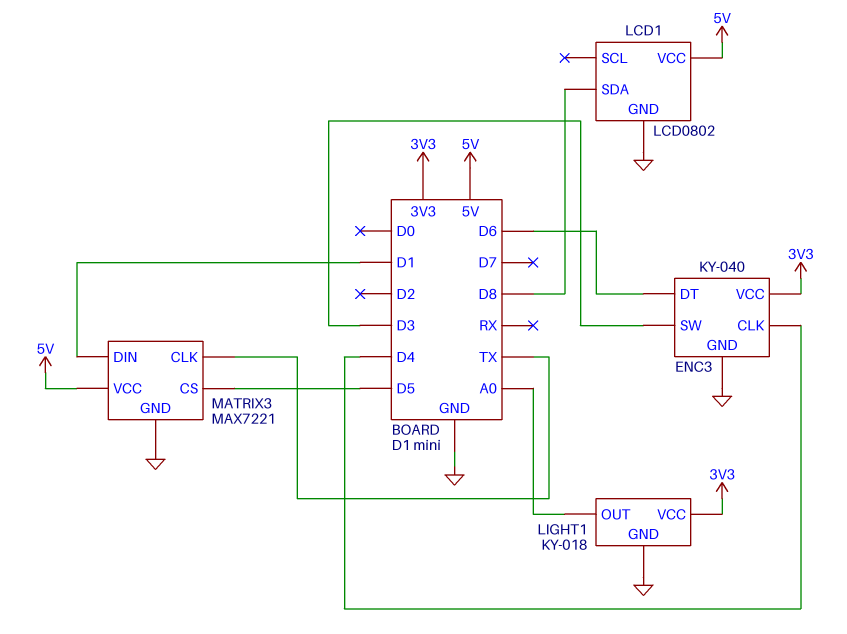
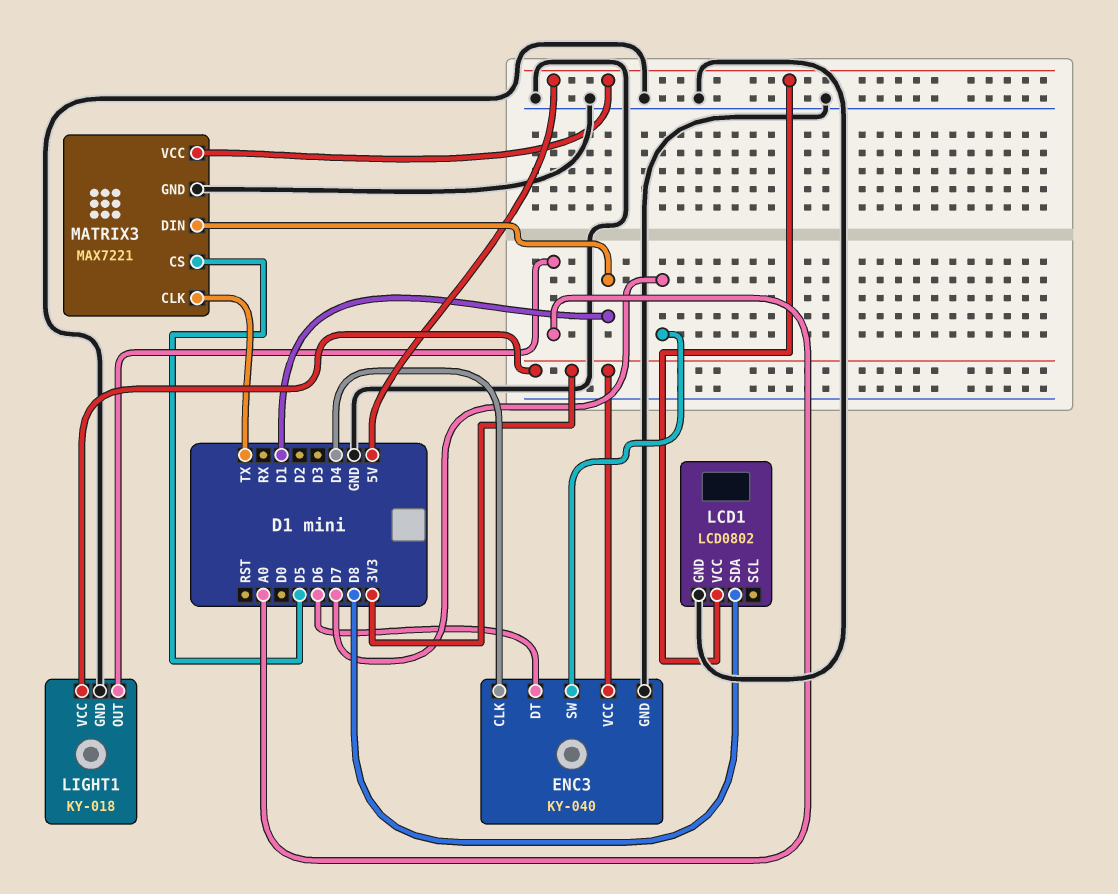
ENC3 pin SW: D3 -> D7

